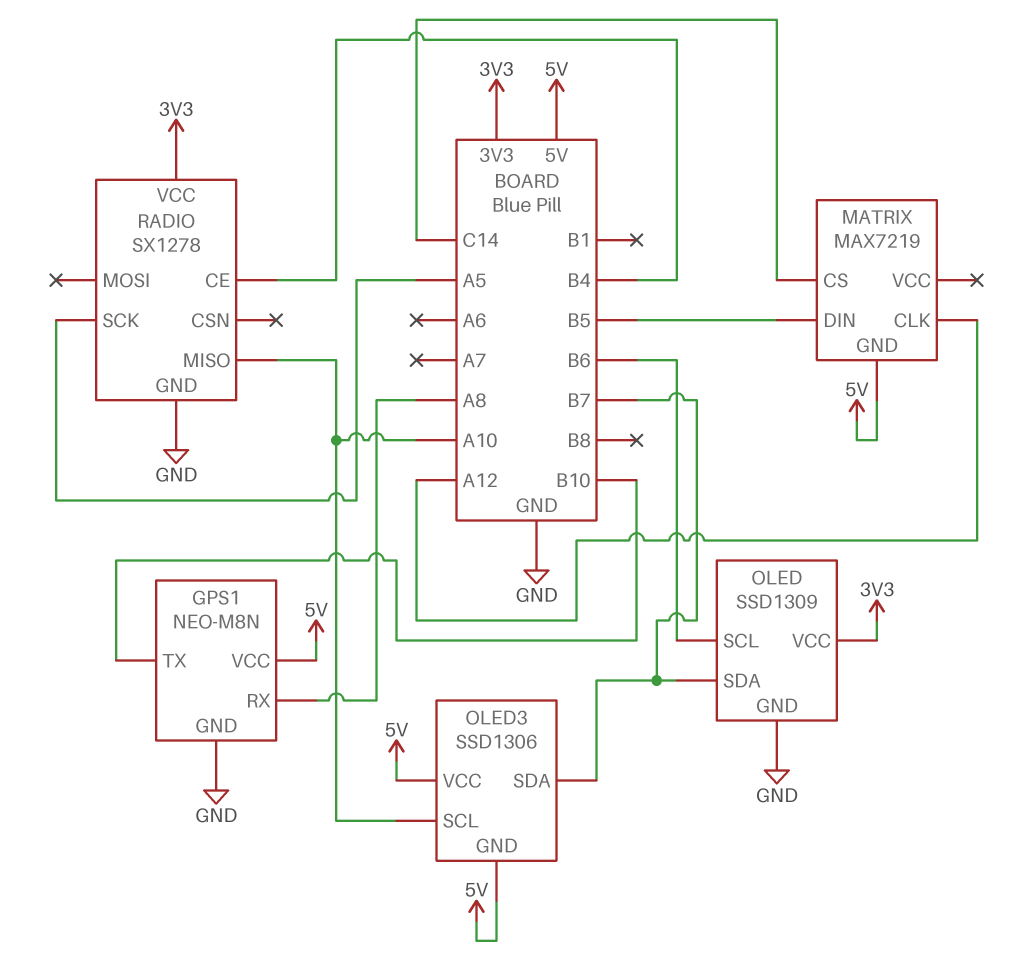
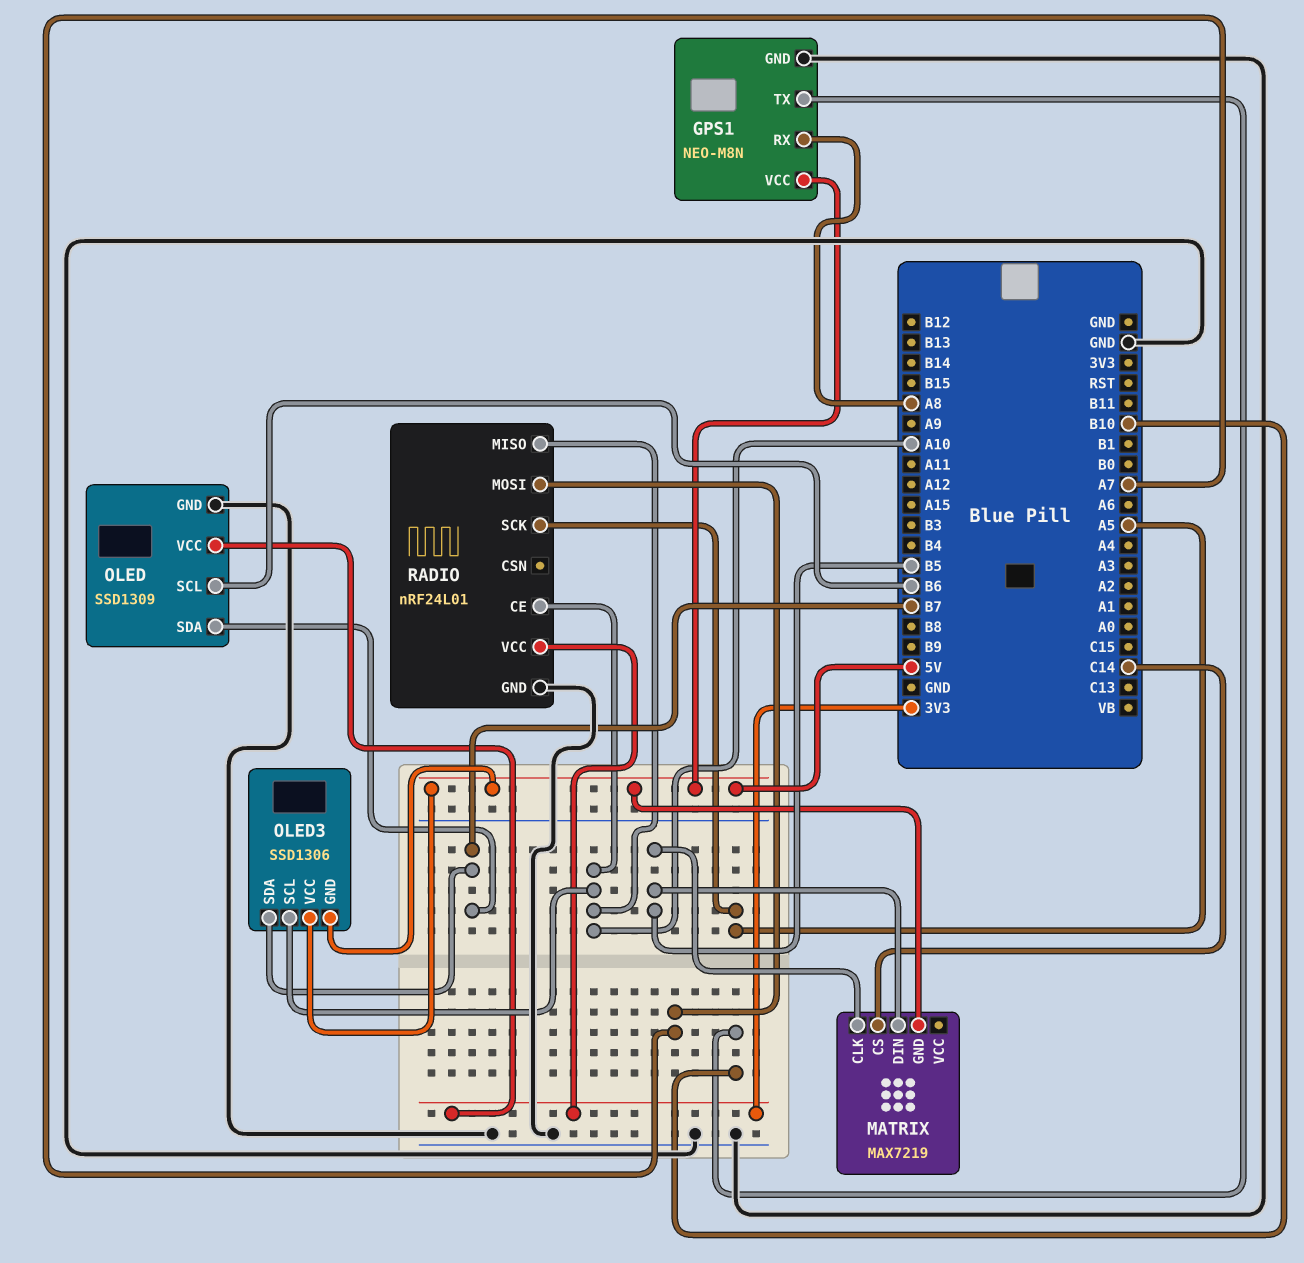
MATRIX pin CLK: A12 -> B5
RADIO: SX1278 -> nRF24L01
RADIO pin CE: B4 -> A10
RADIO pin MOSI: none -> A7

